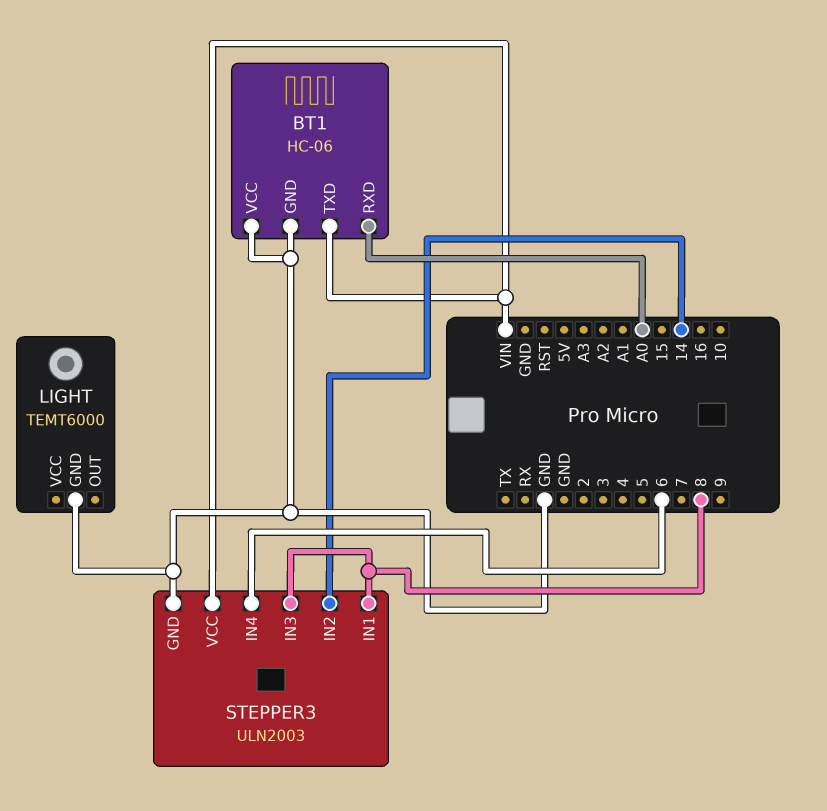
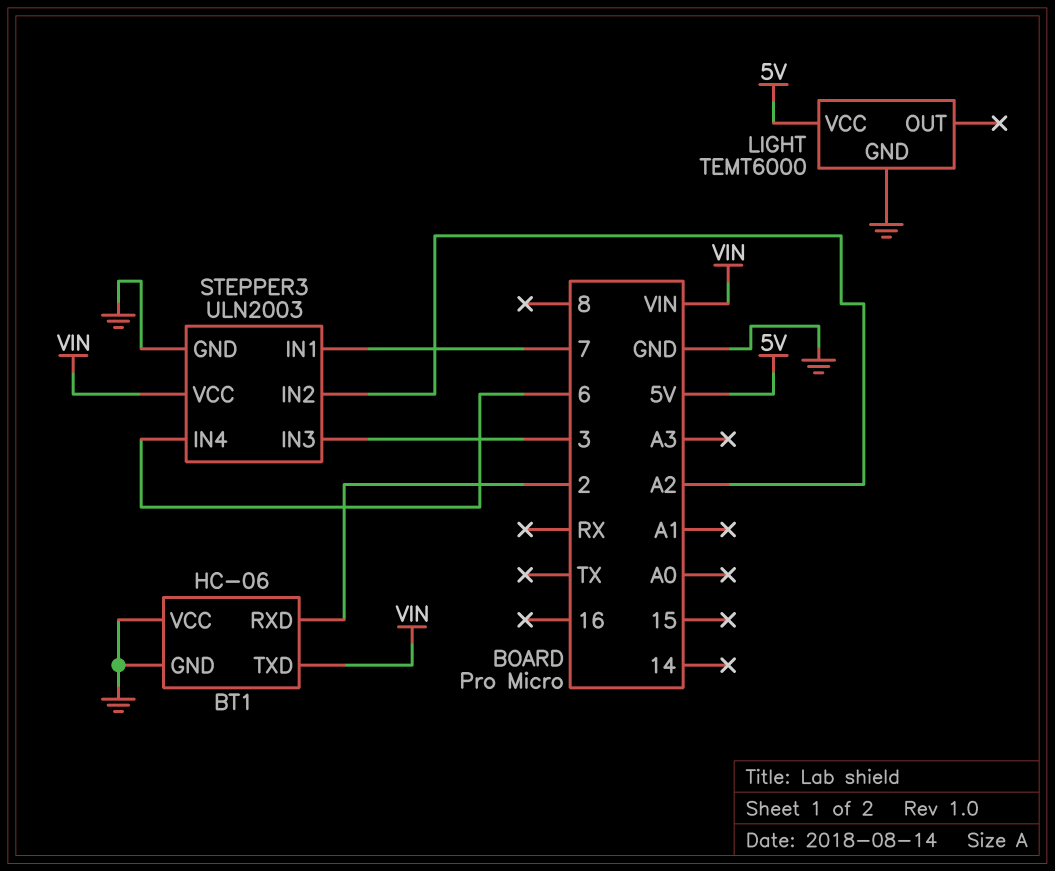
BT1 pin RXD: A0 -> 2
LIGHT pin VCC: none -> 5V
STEPPER3 pin IN1: 8 -> 7
STEPPER3 pin IN2: 14 -> A2
STEPPER3 pin IN3: 8 -> 3

